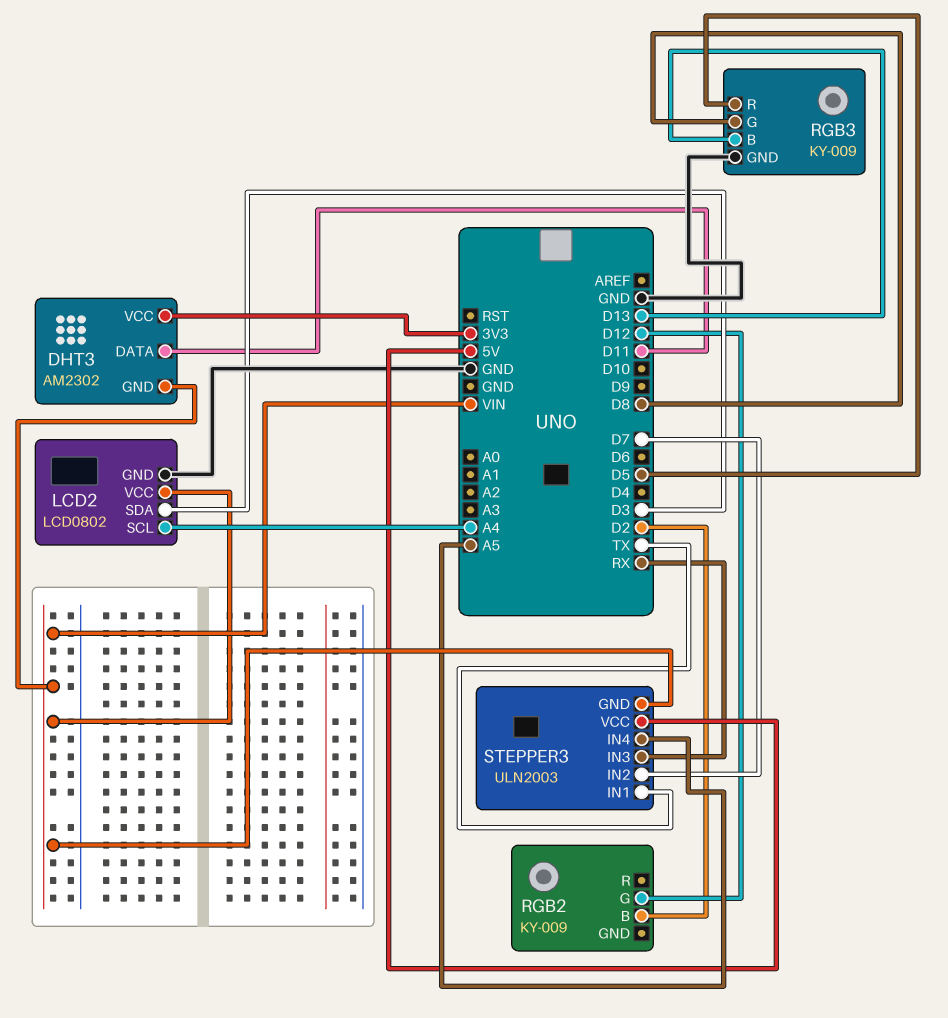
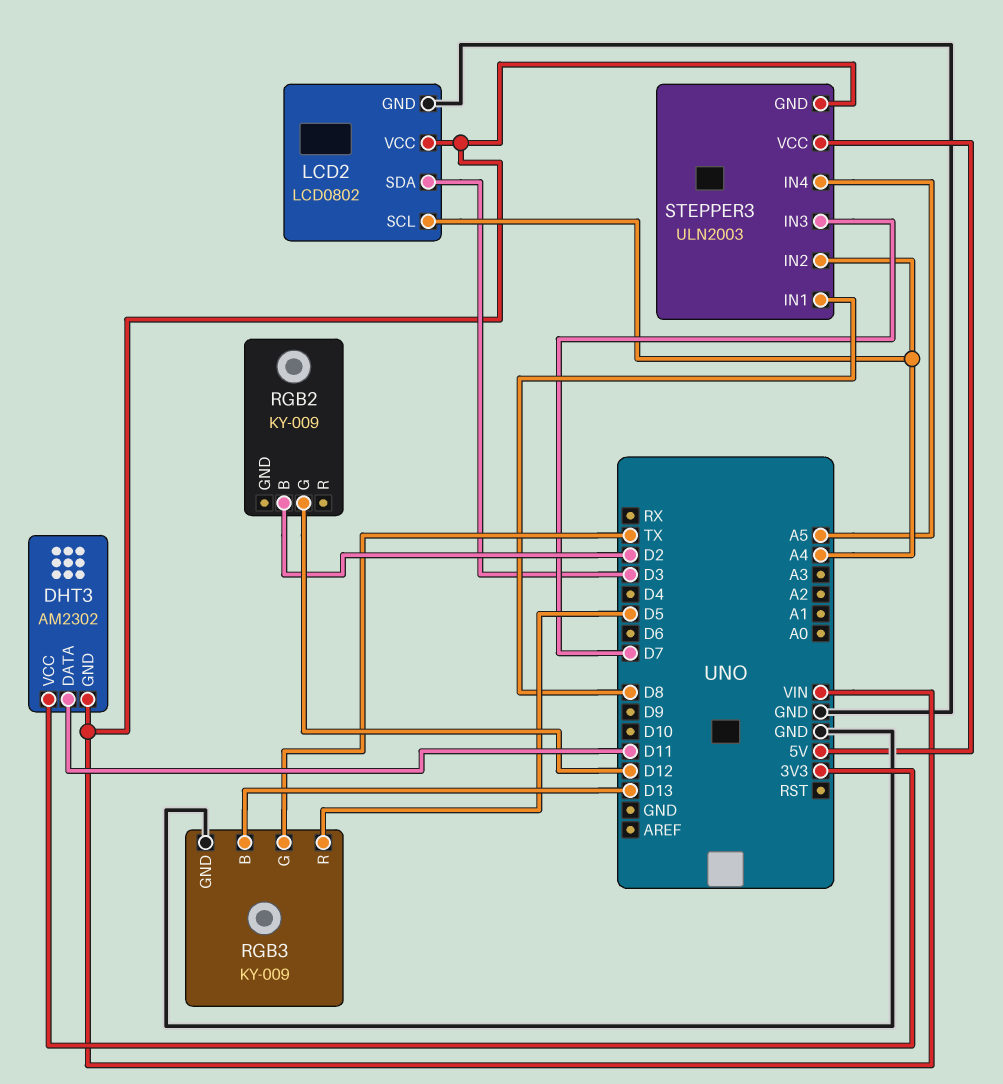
RGB3 pin G: D8 -> TX
STEPPER3 pin IN1: TX -> D8
STEPPER3 pin IN2: D7 -> A4
STEPPER3 pin IN3: RX -> D7

